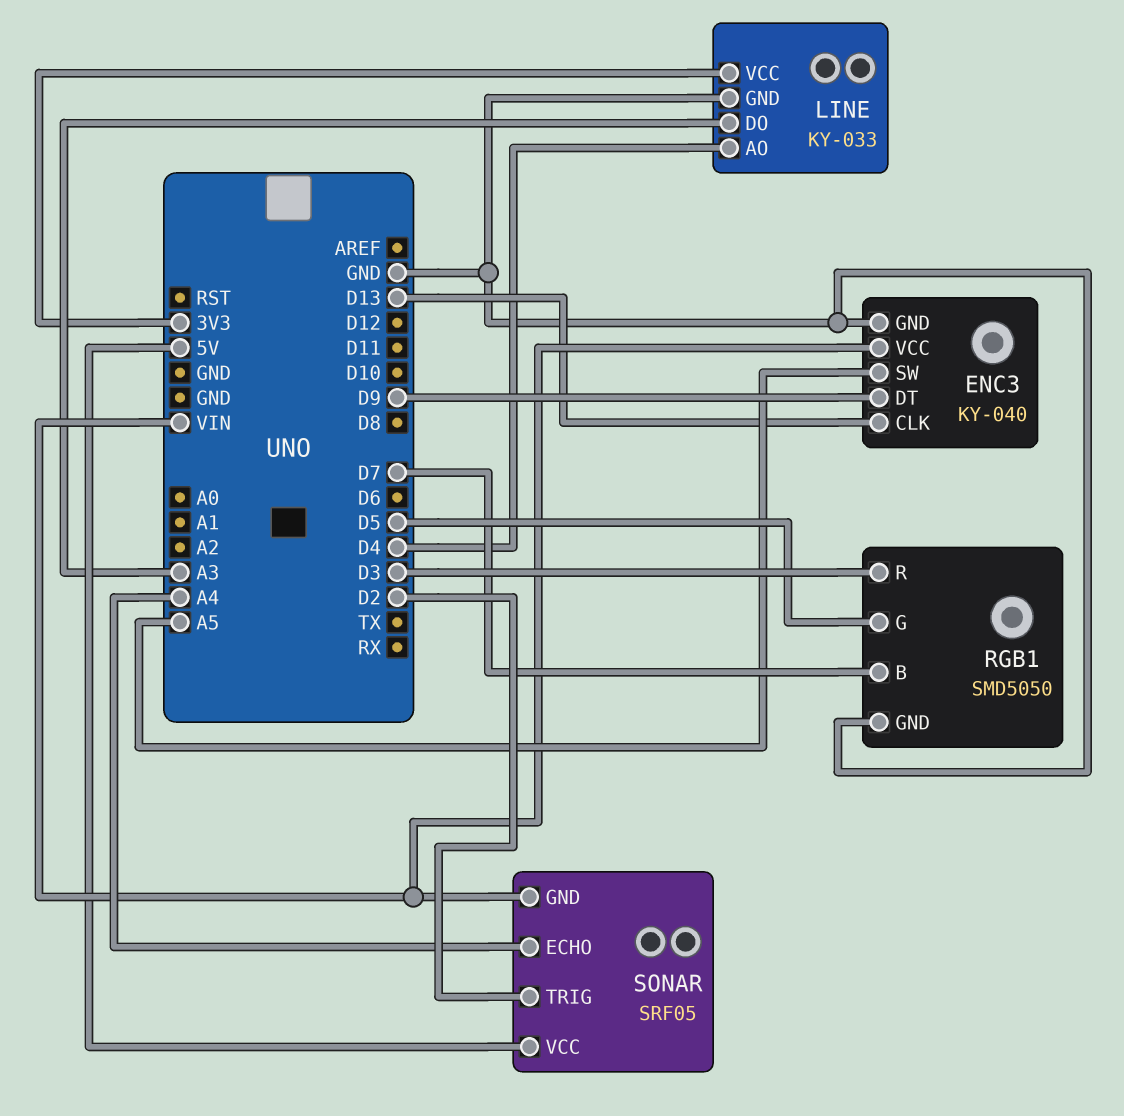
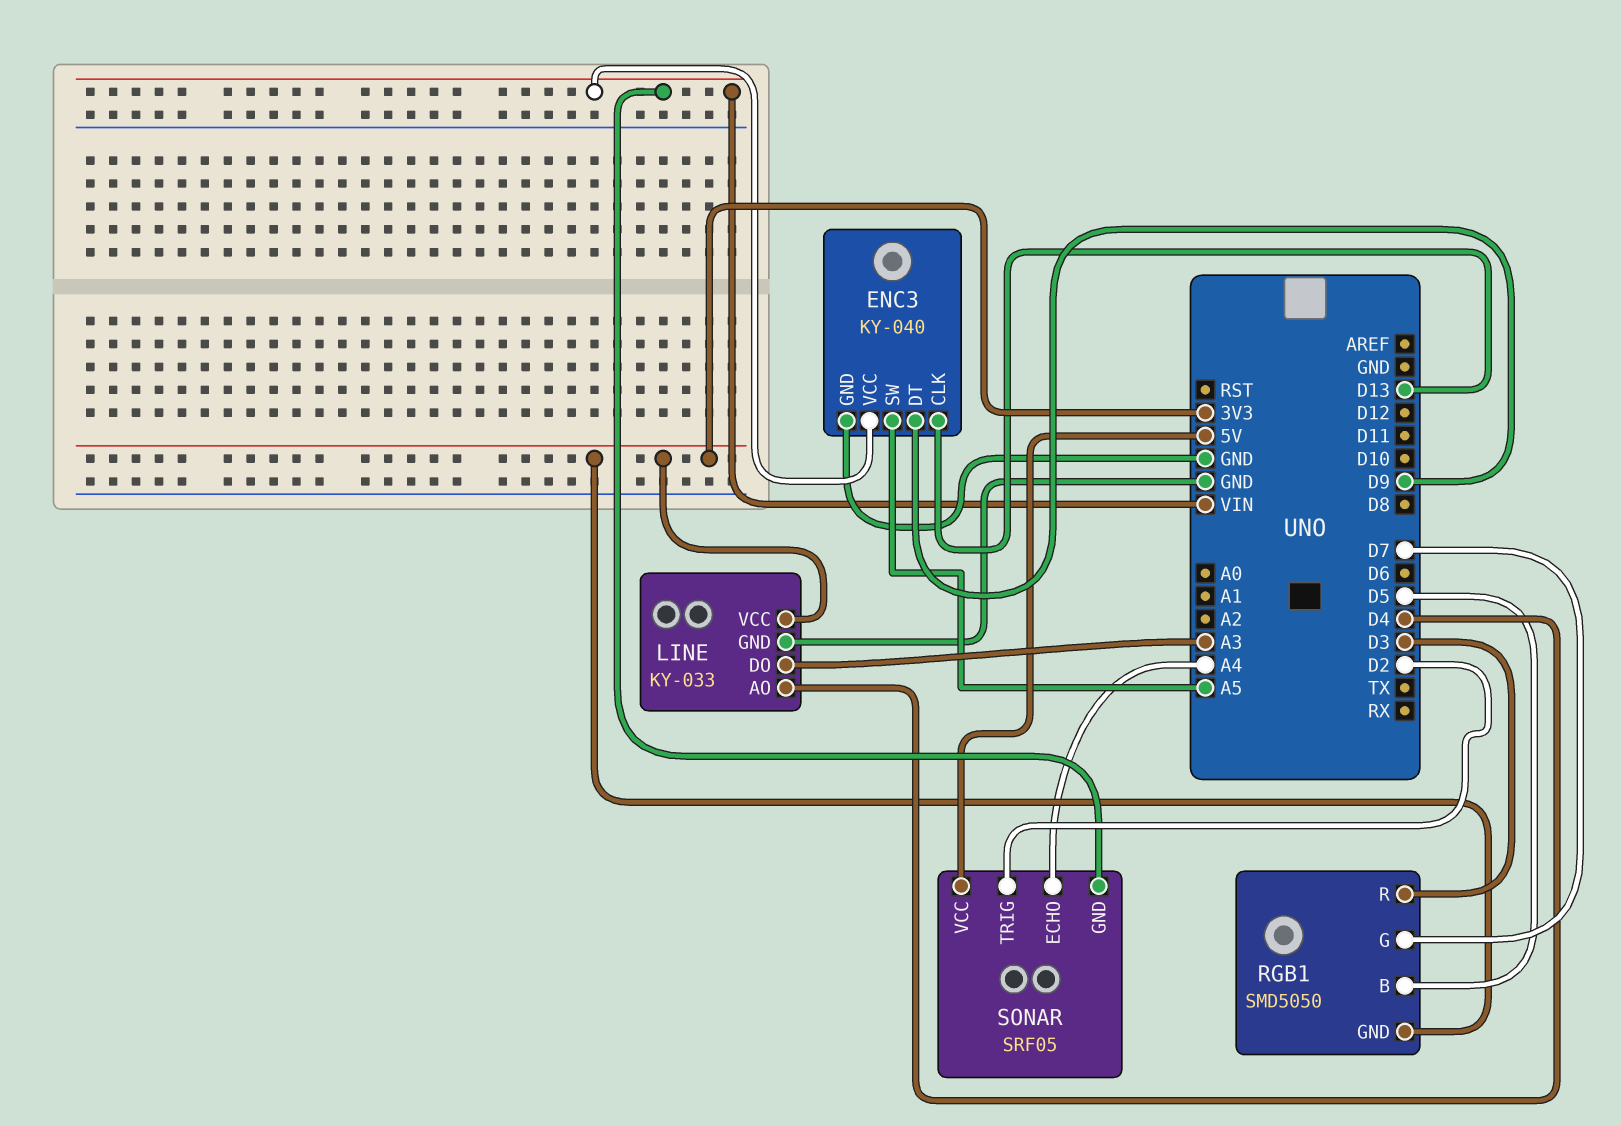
RGB1 pin B: D7 -> D5
RGB1 pin G: D5 -> D7
RGB1 pin GND: GND -> 3V3

